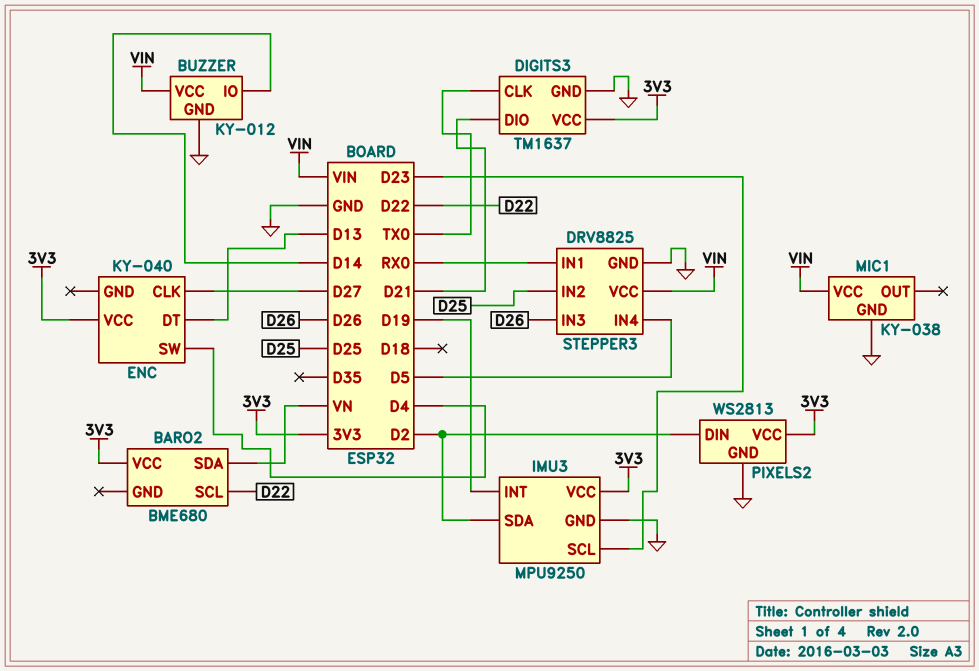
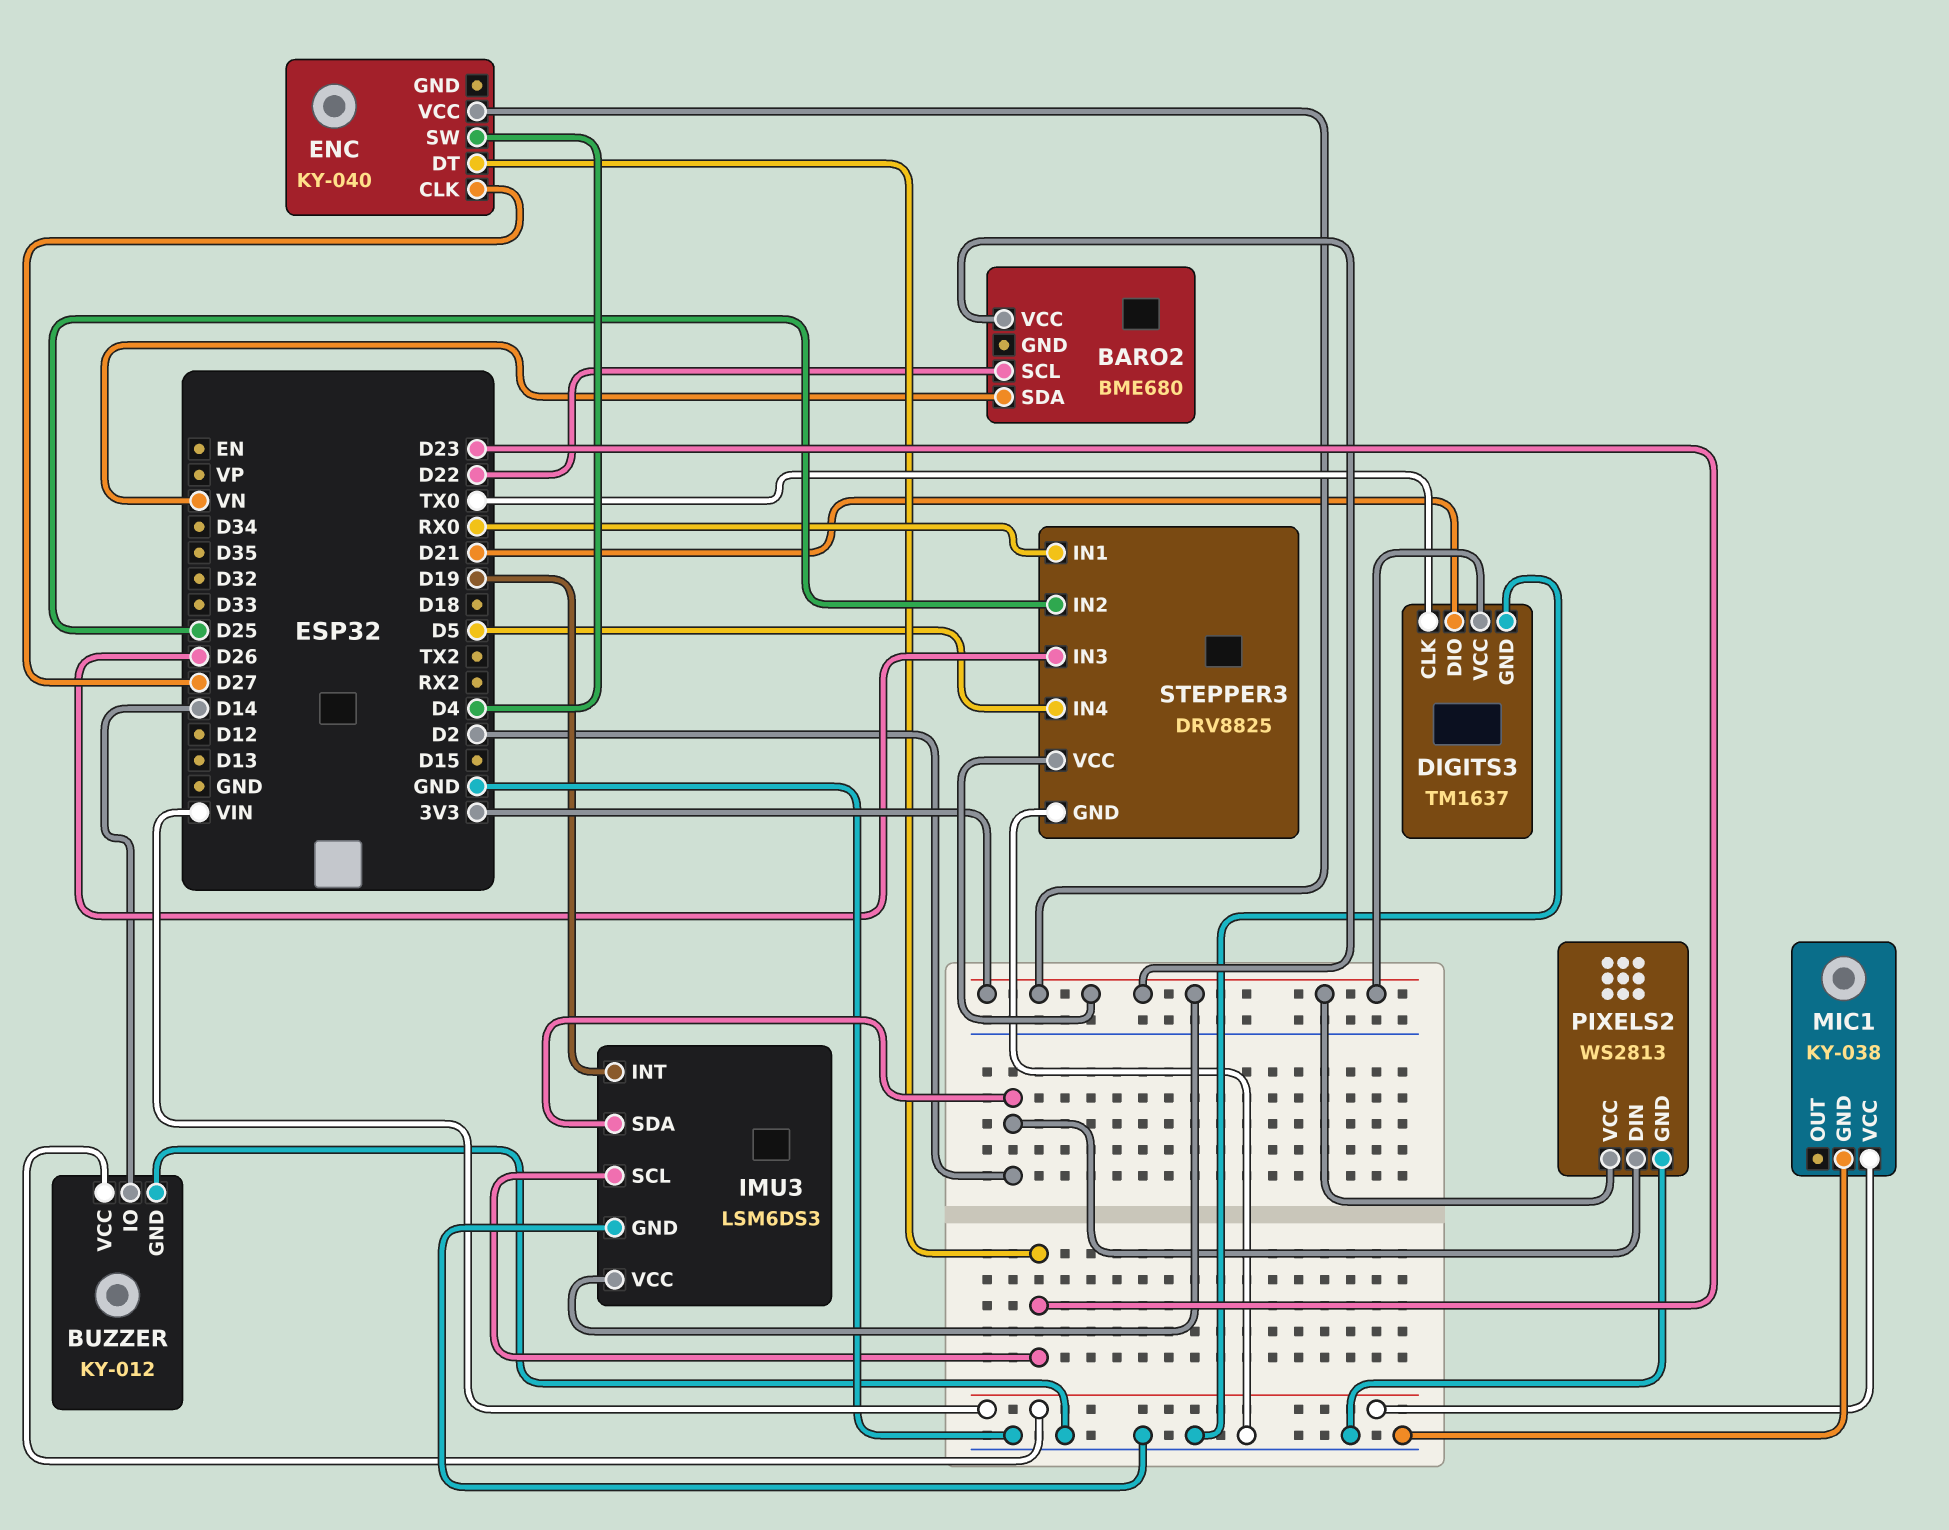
ENC pin DT: D13 -> D23
IMU3: MPU9250 -> LSM6DS3
STEPPER3 pin VCC: VIN -> 3V3

